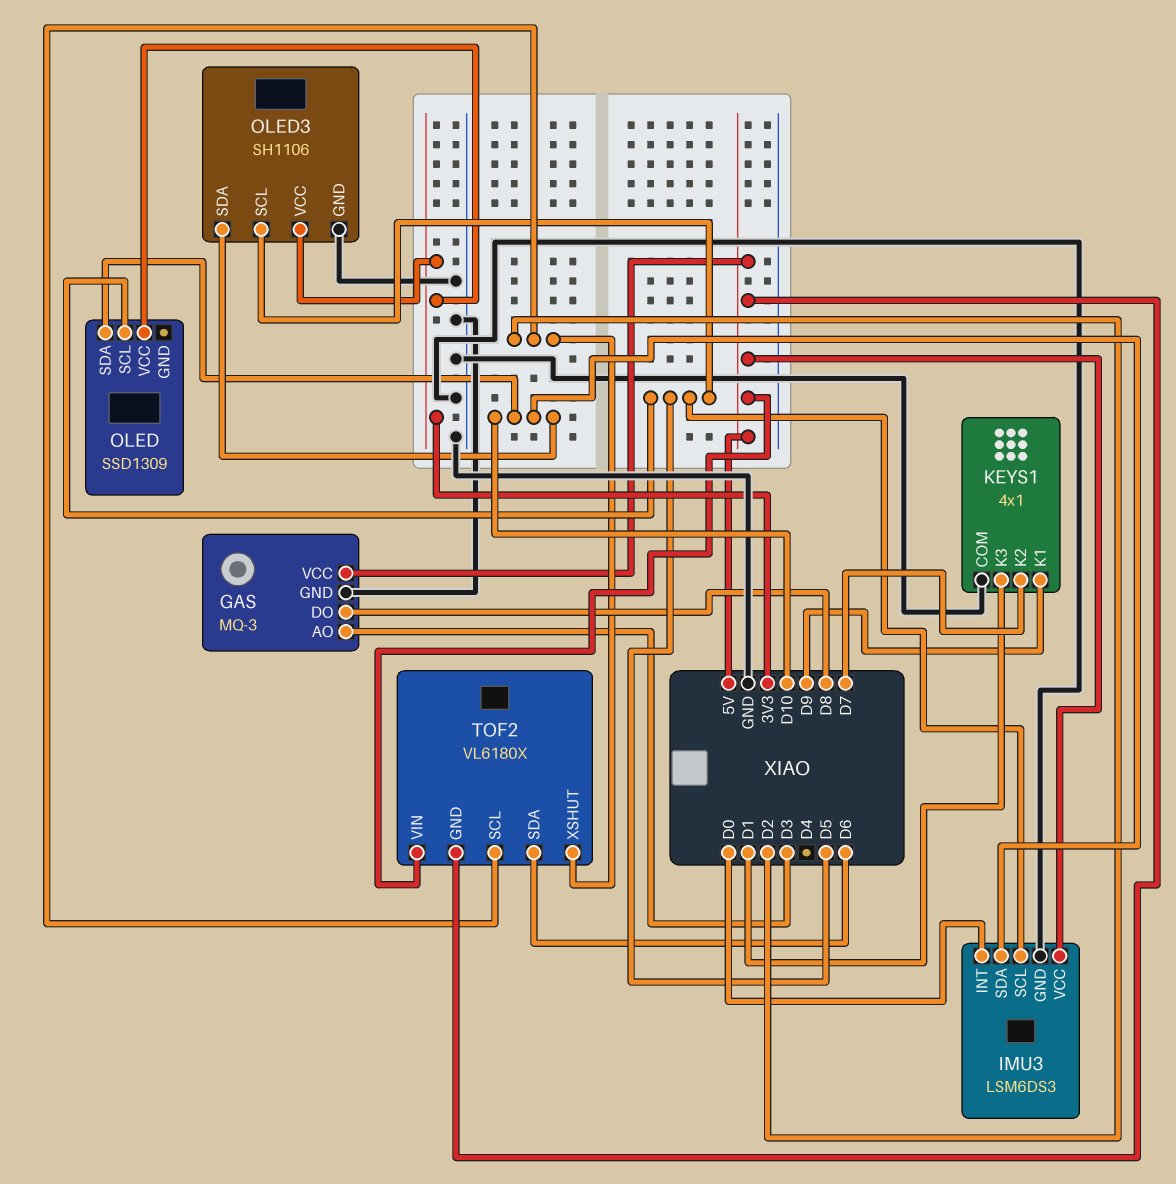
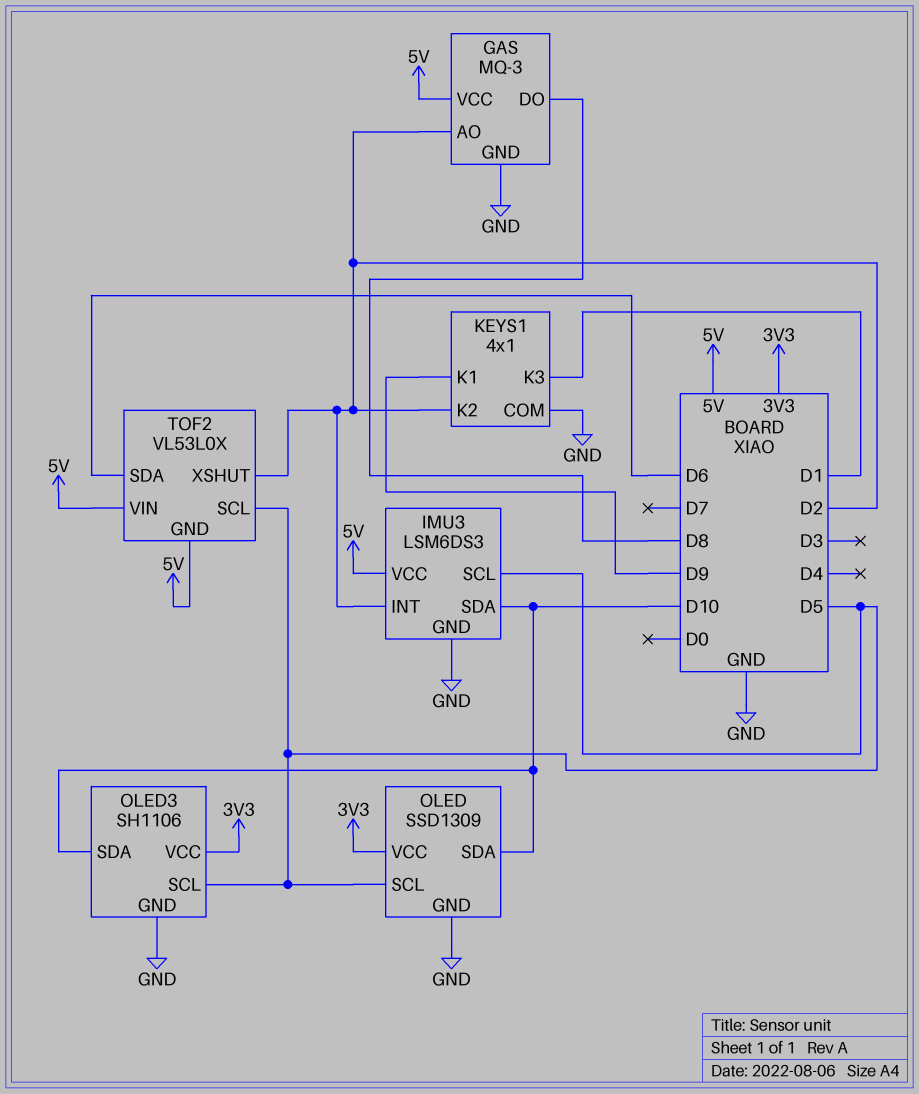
GAS pin AO: D3 -> D2
IMU3 pin INT: D0 -> D2
KEYS1 pin K2: D7 -> D2
OLED pin GND: none -> GND
TOF2: VL6180X -> VL53L0X
TOF2 pin SCL: D2 -> D5

